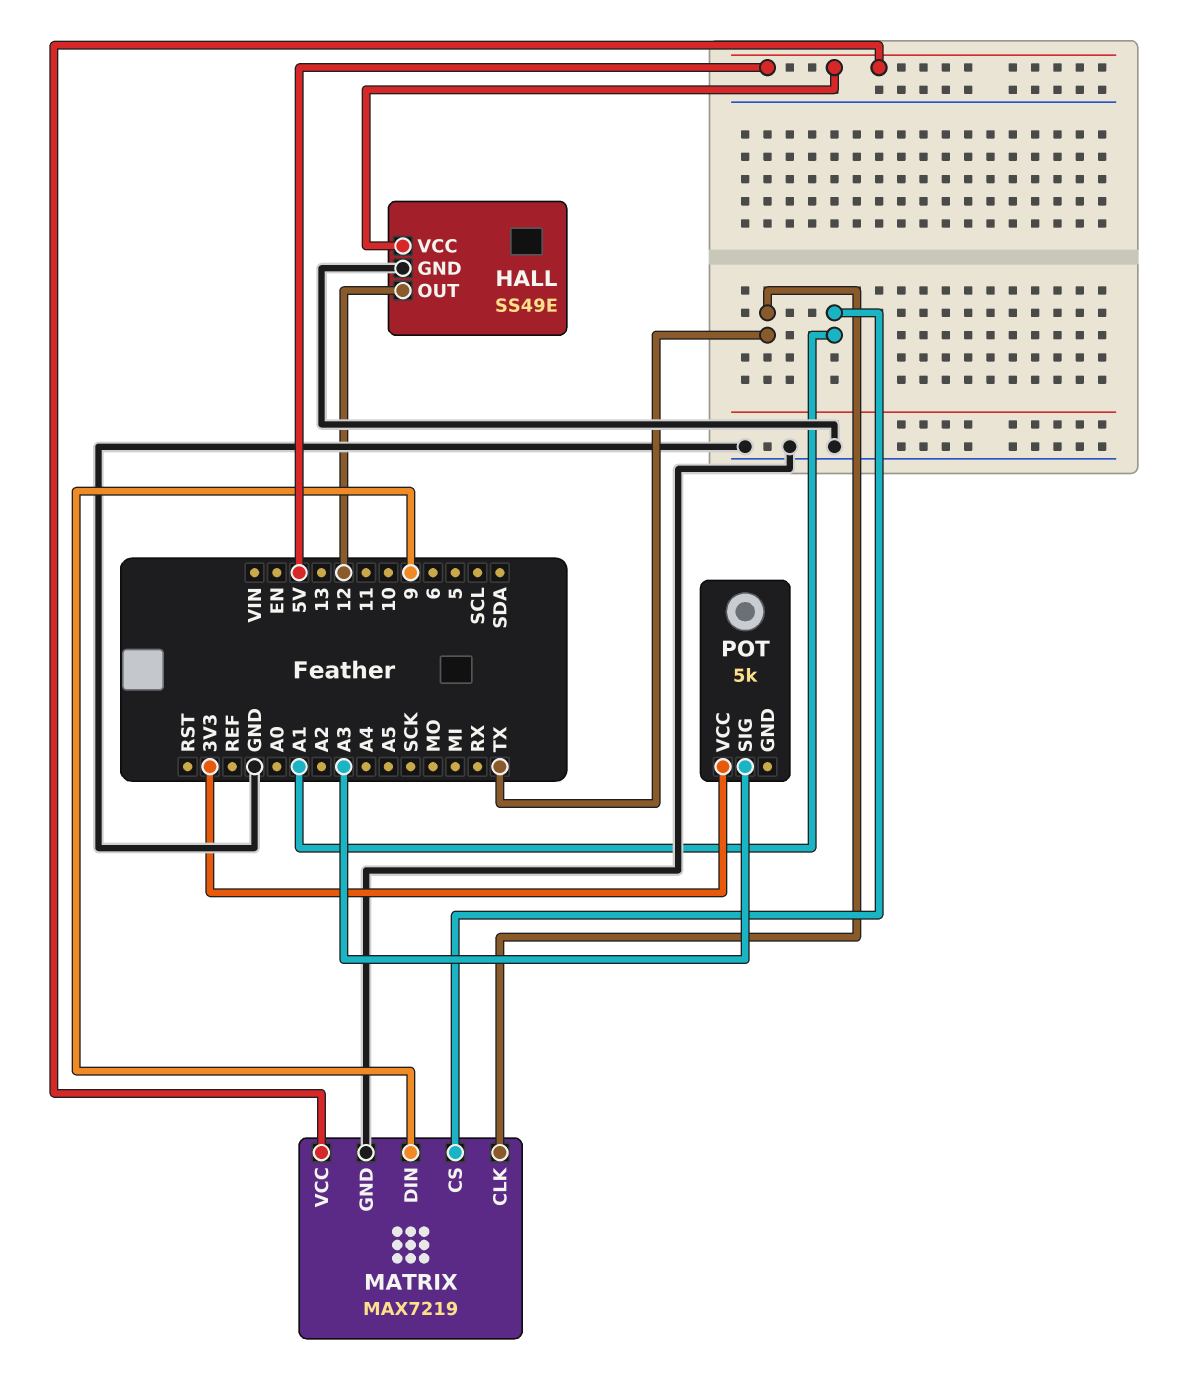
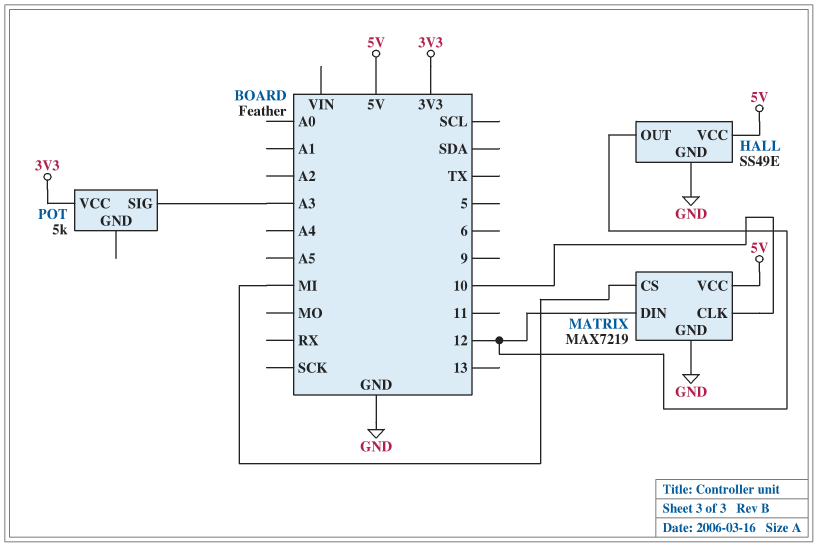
MATRIX pin CLK: TX -> 10
MATRIX pin CS: A1 -> MI
MATRIX pin DIN: 9 -> 12

